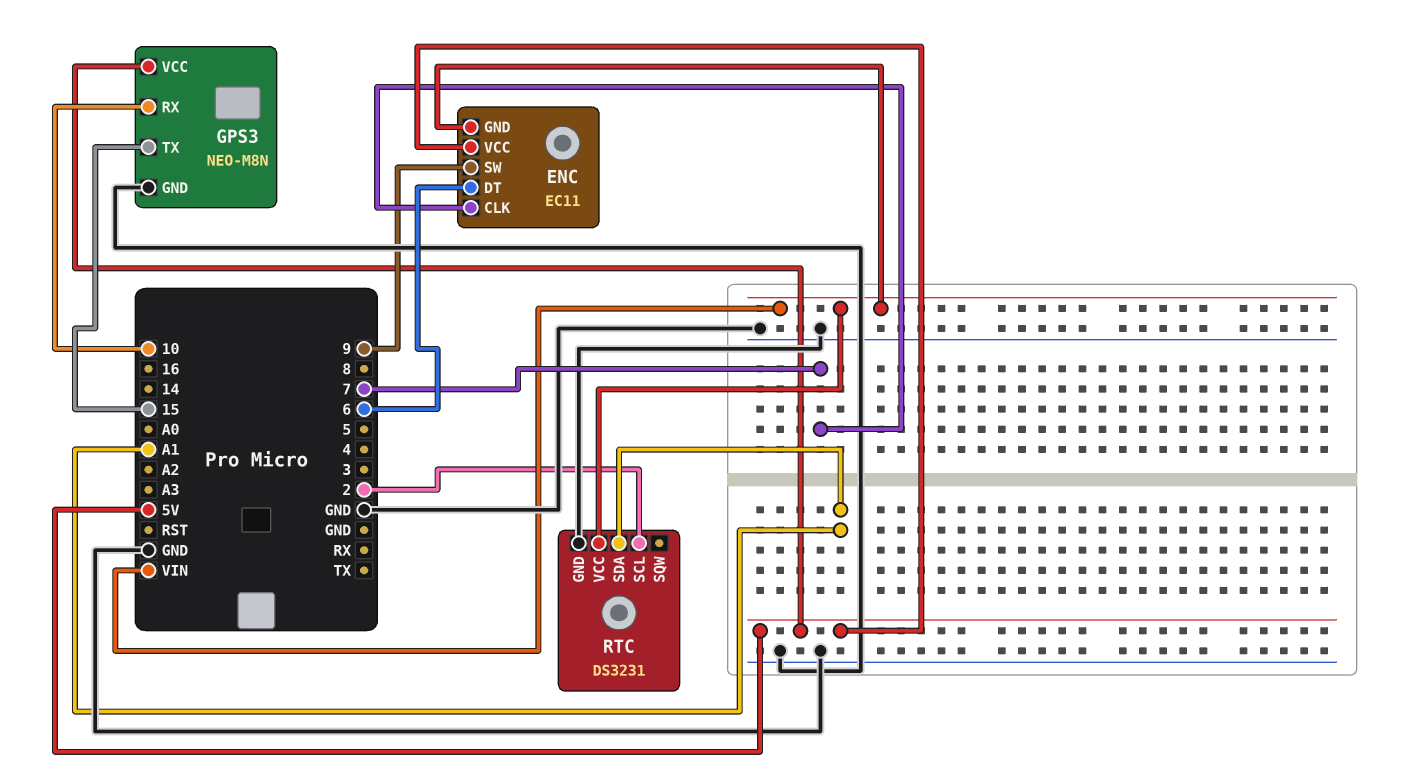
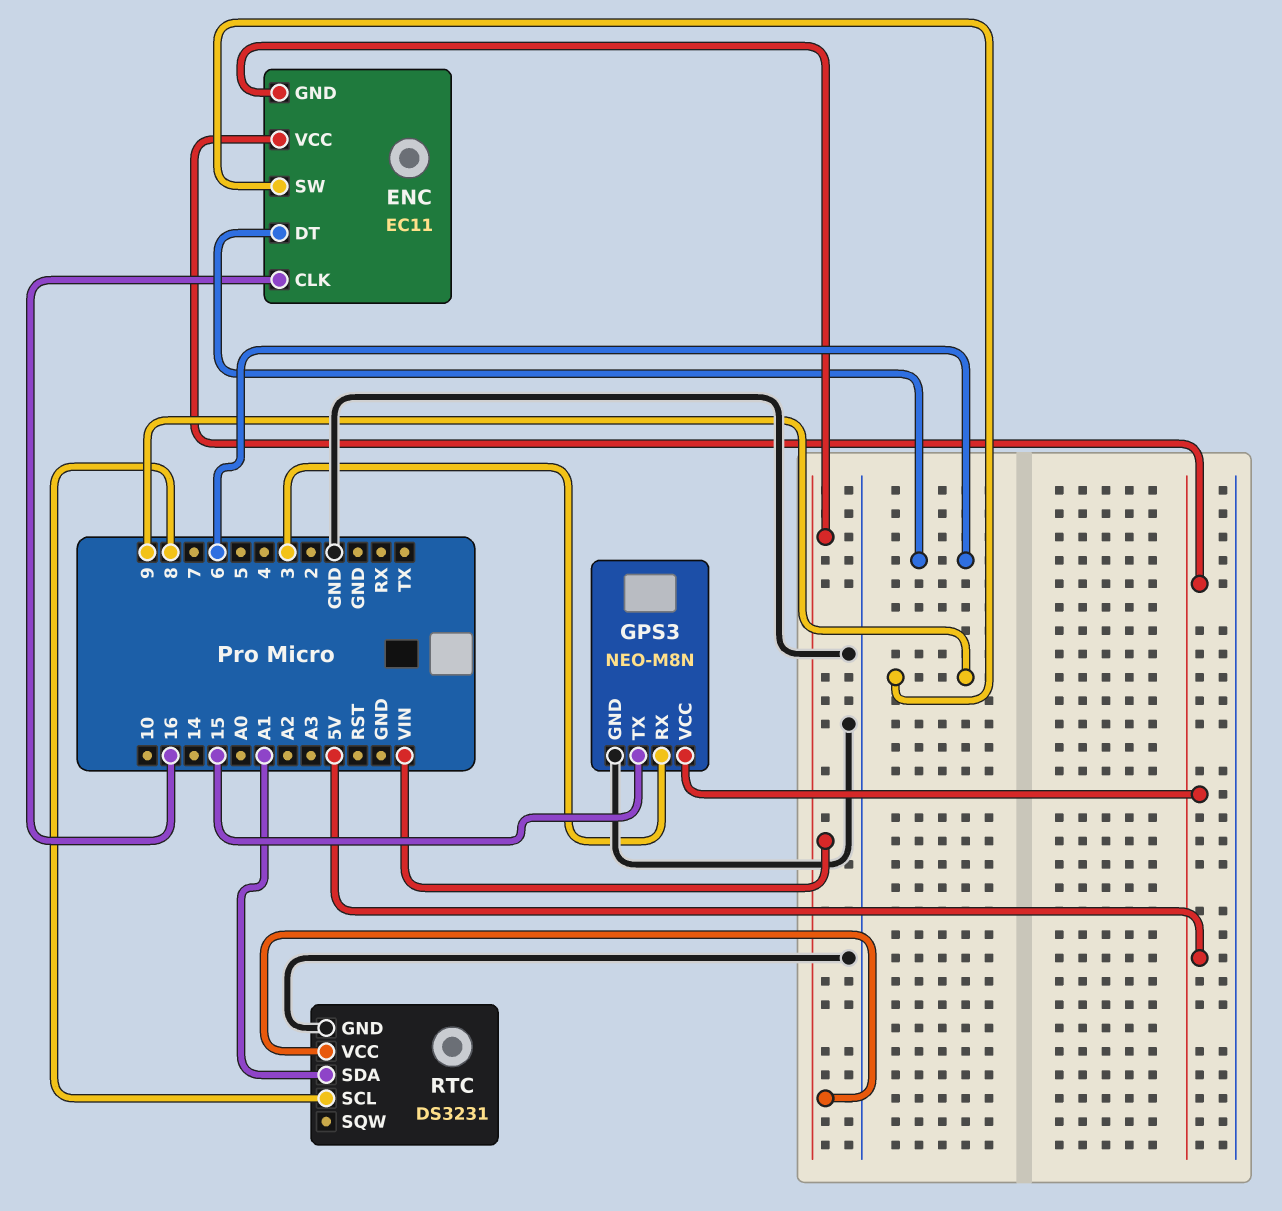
ENC pin CLK: 7 -> 16
GPS3 pin RX: 10 -> 3
RTC pin SCL: 2 -> 8

